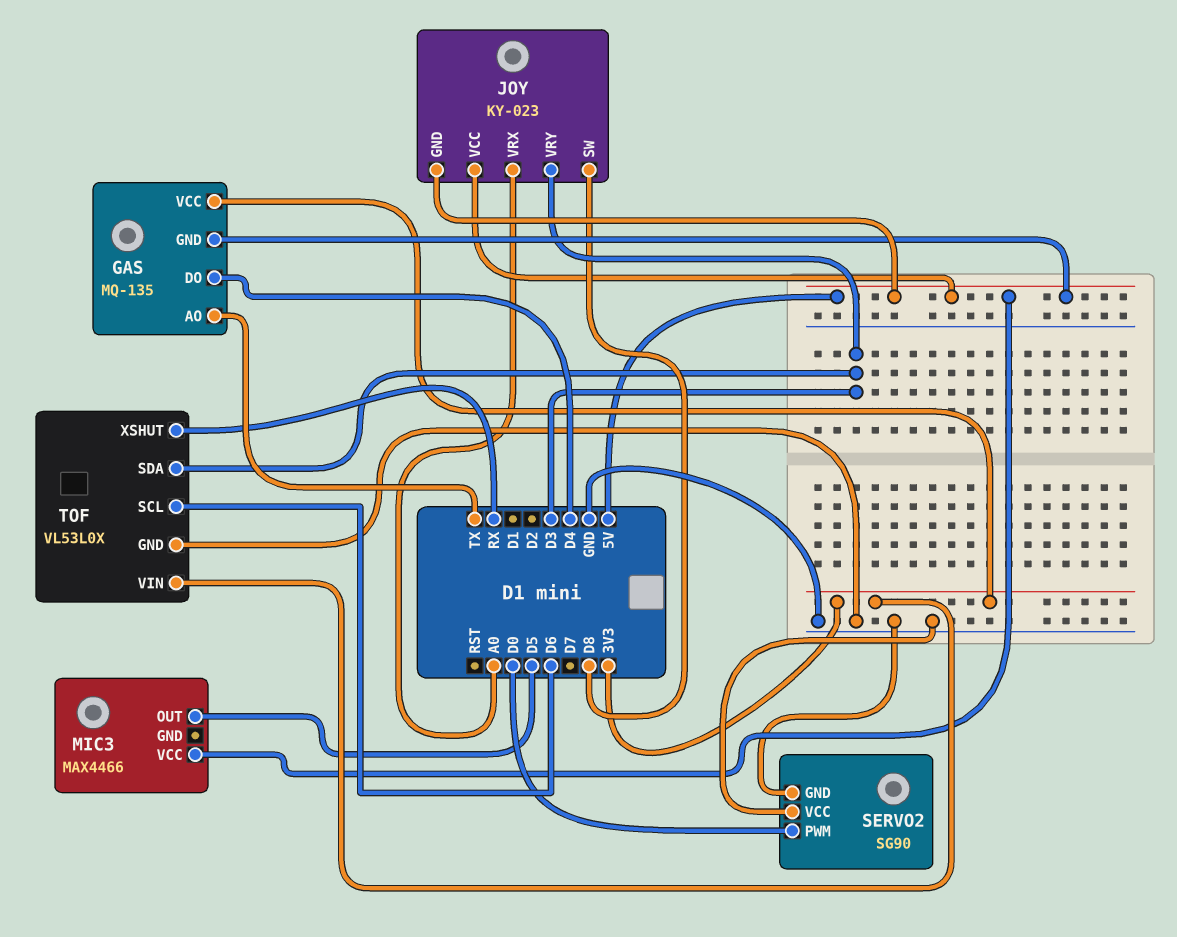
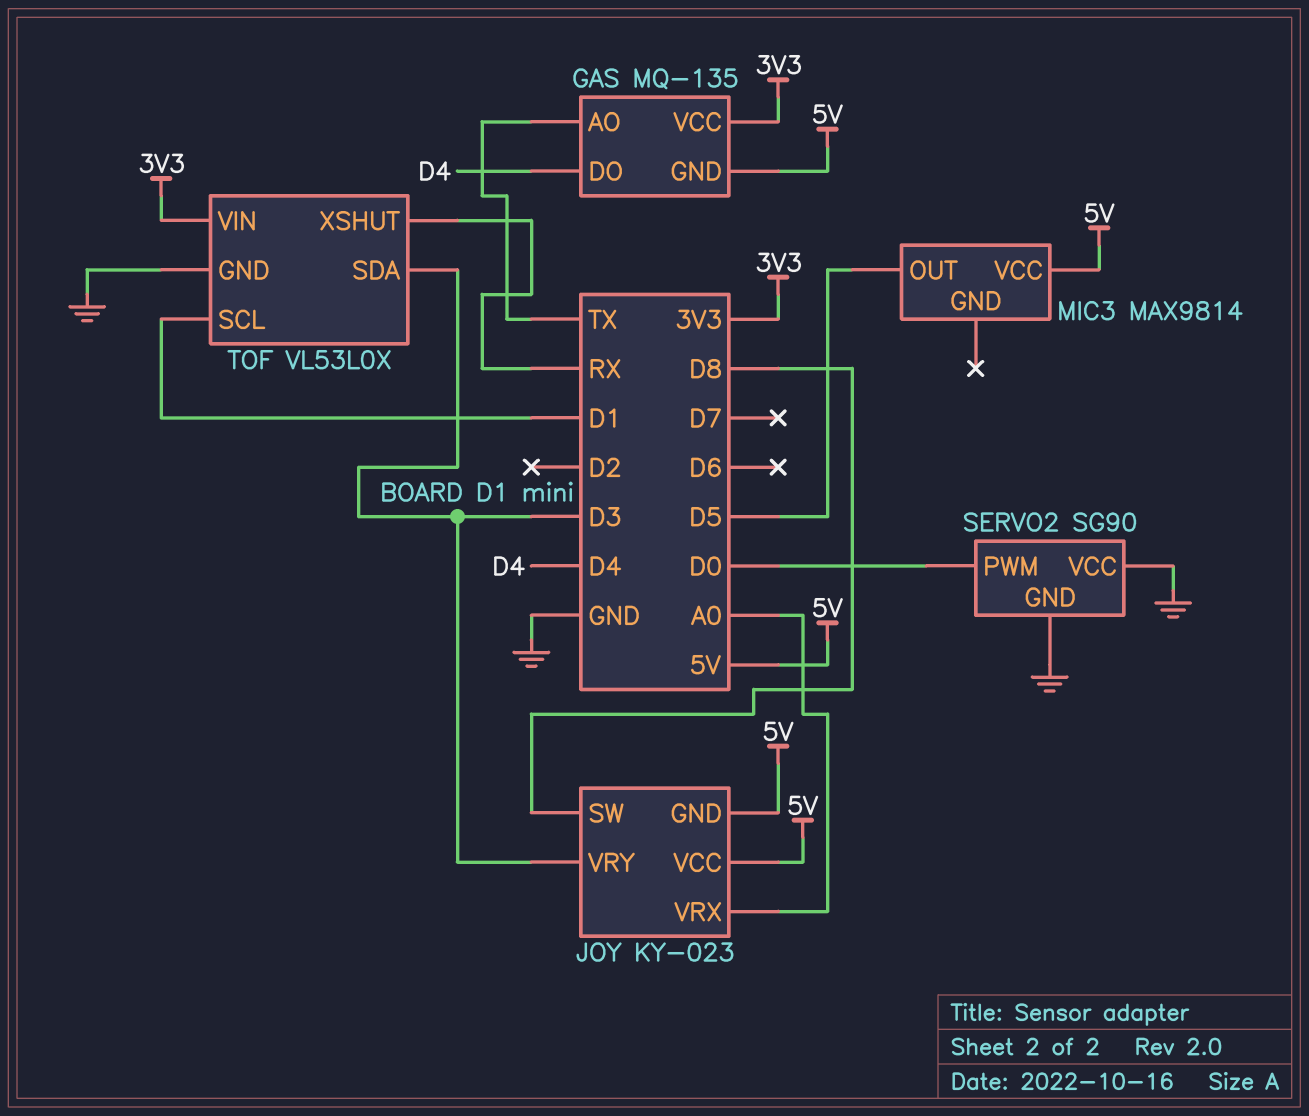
MIC3: MAX4466 -> MAX9814
TOF pin SCL: D6 -> D1

